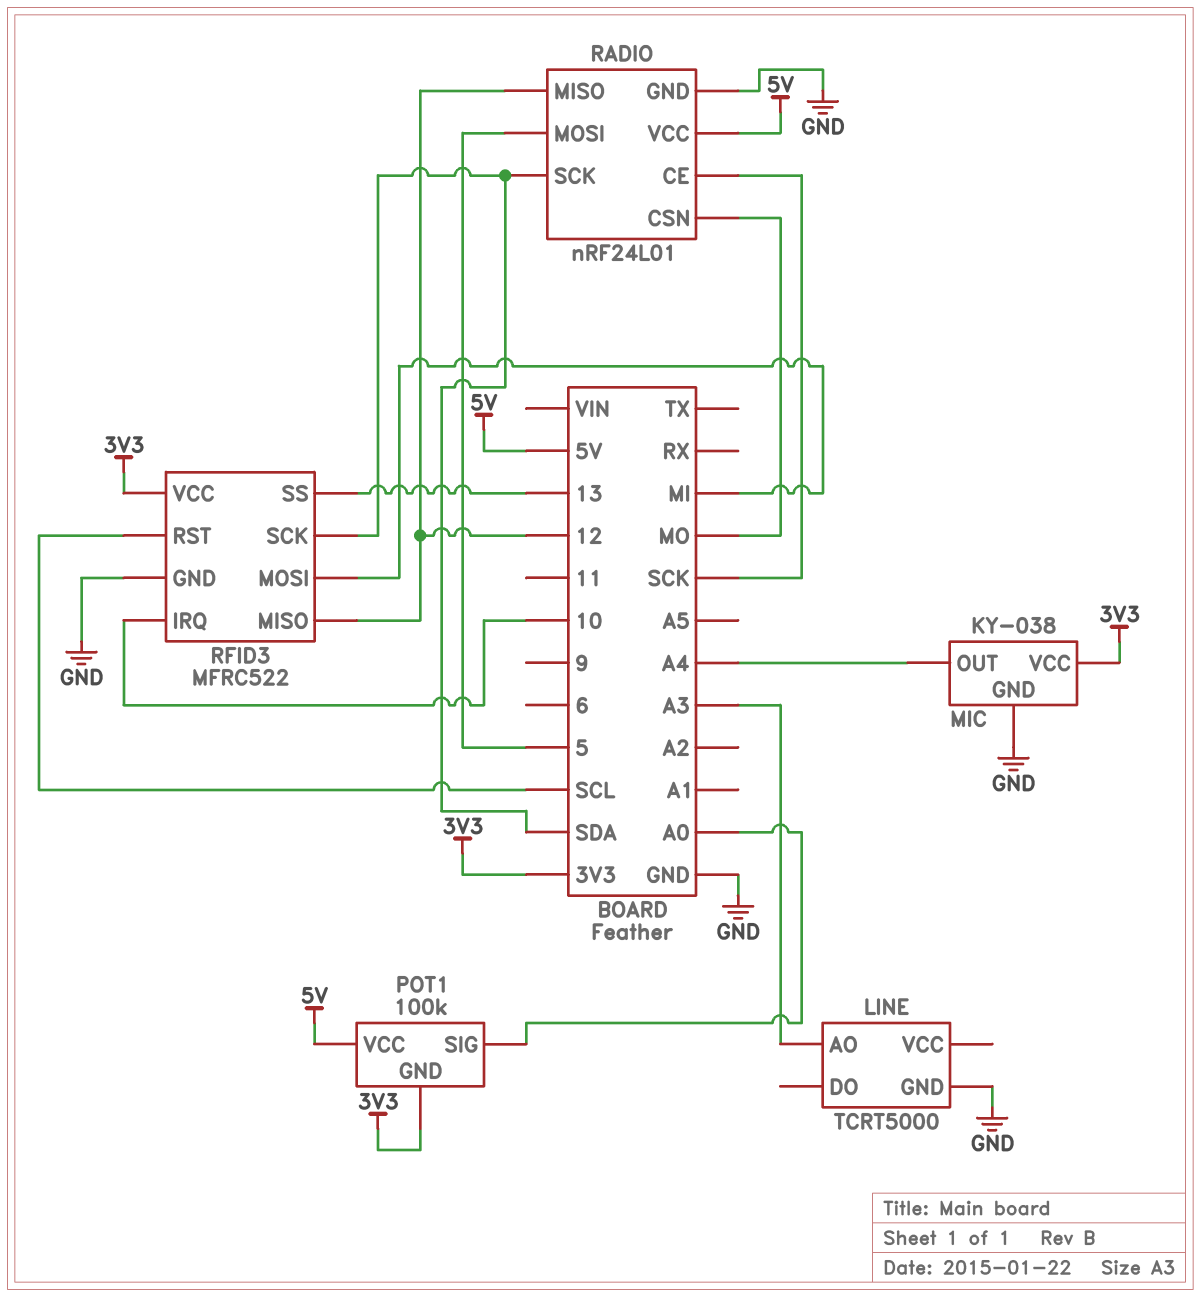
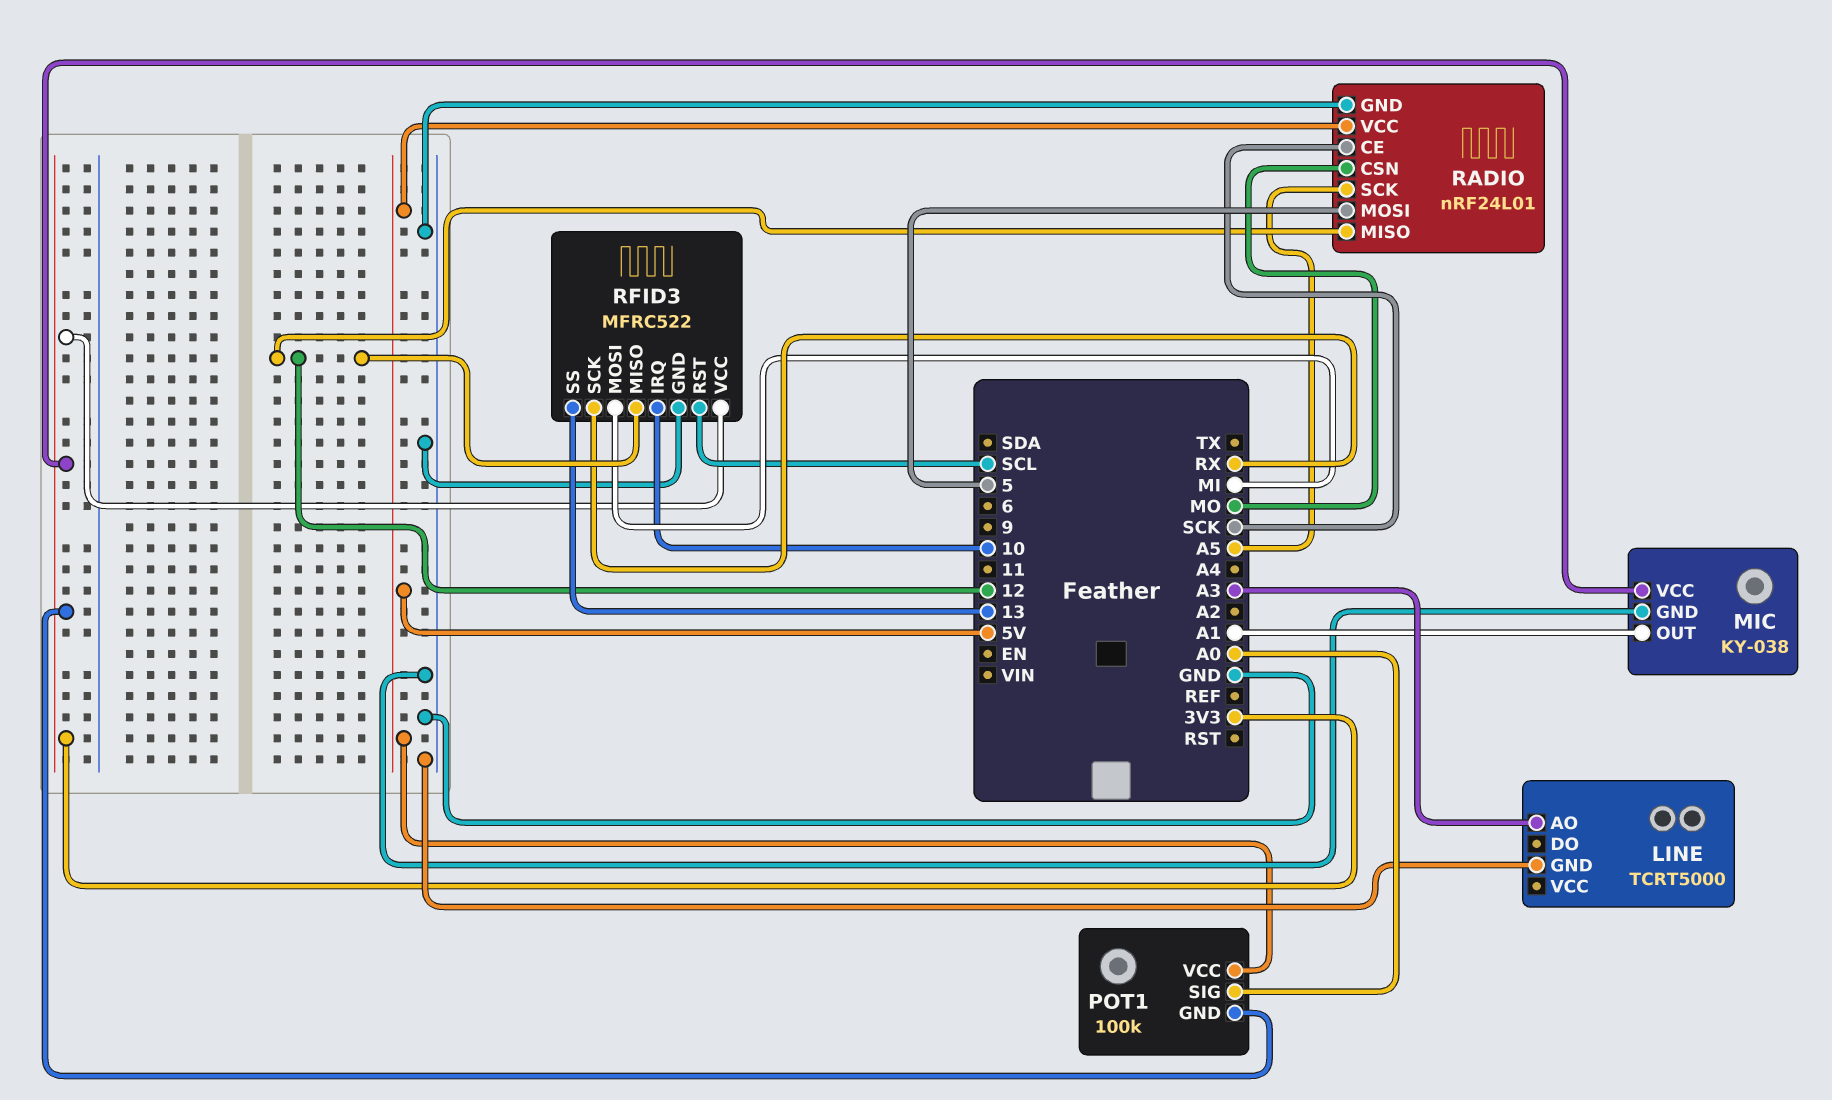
MIC pin OUT: A4 -> A1
RADIO pin SCK: SDA -> A5
RFID3 pin SCK: SDA -> RX

